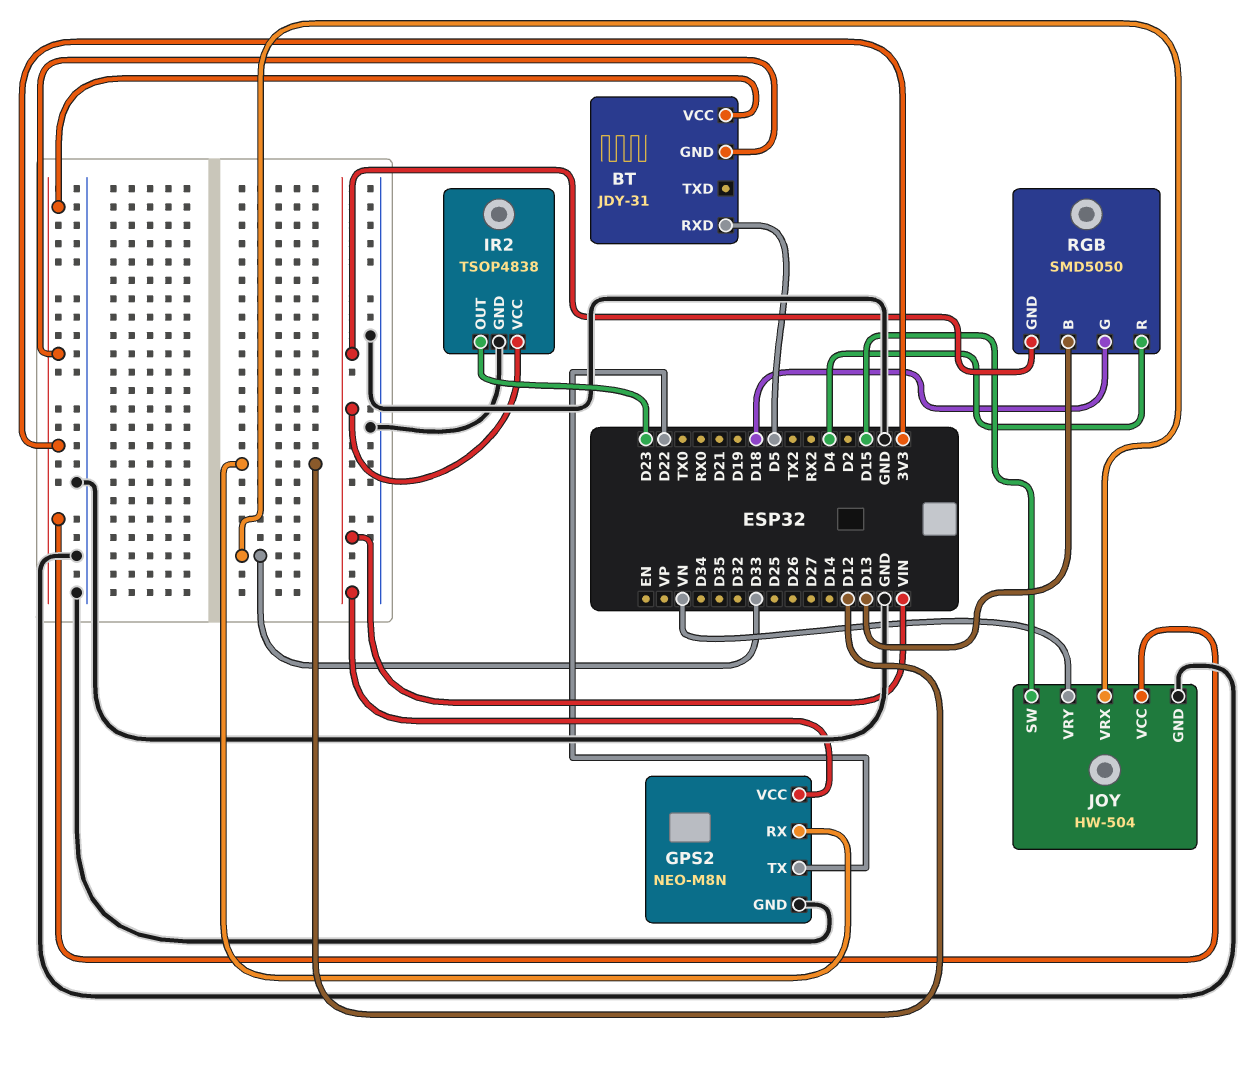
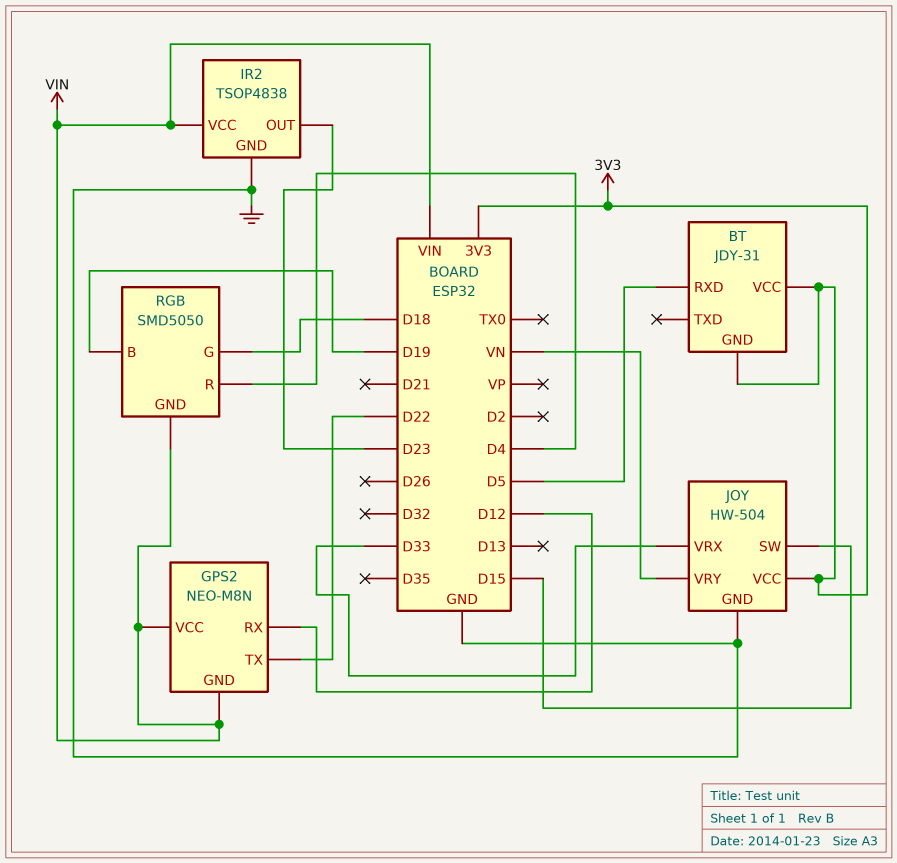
GPS2 pin GND: GND -> VIN
RGB pin B: D13 -> D19

